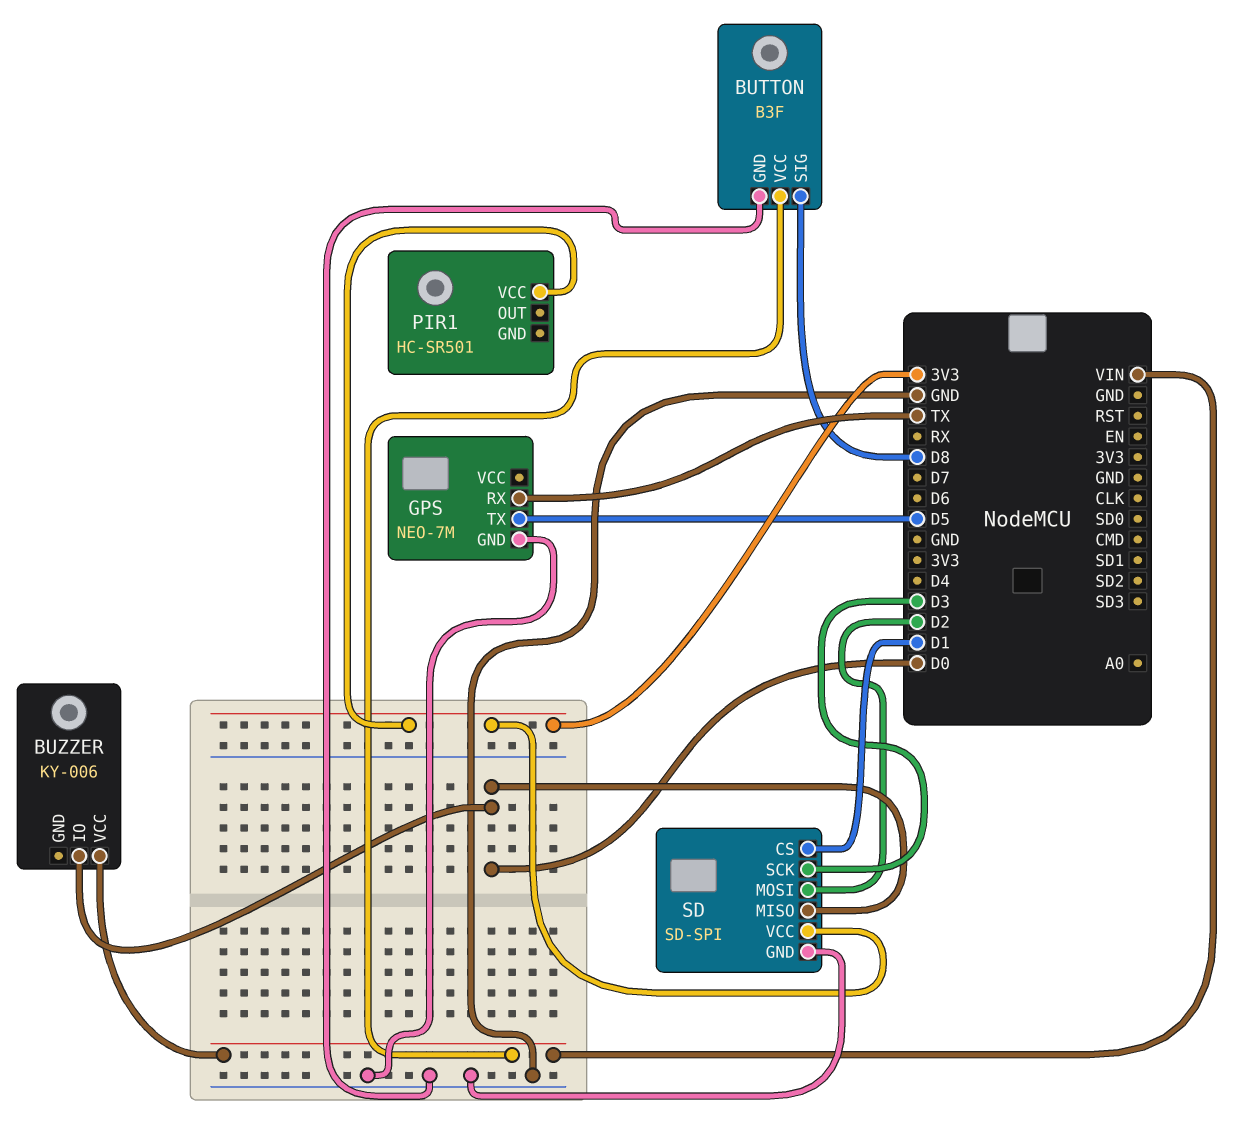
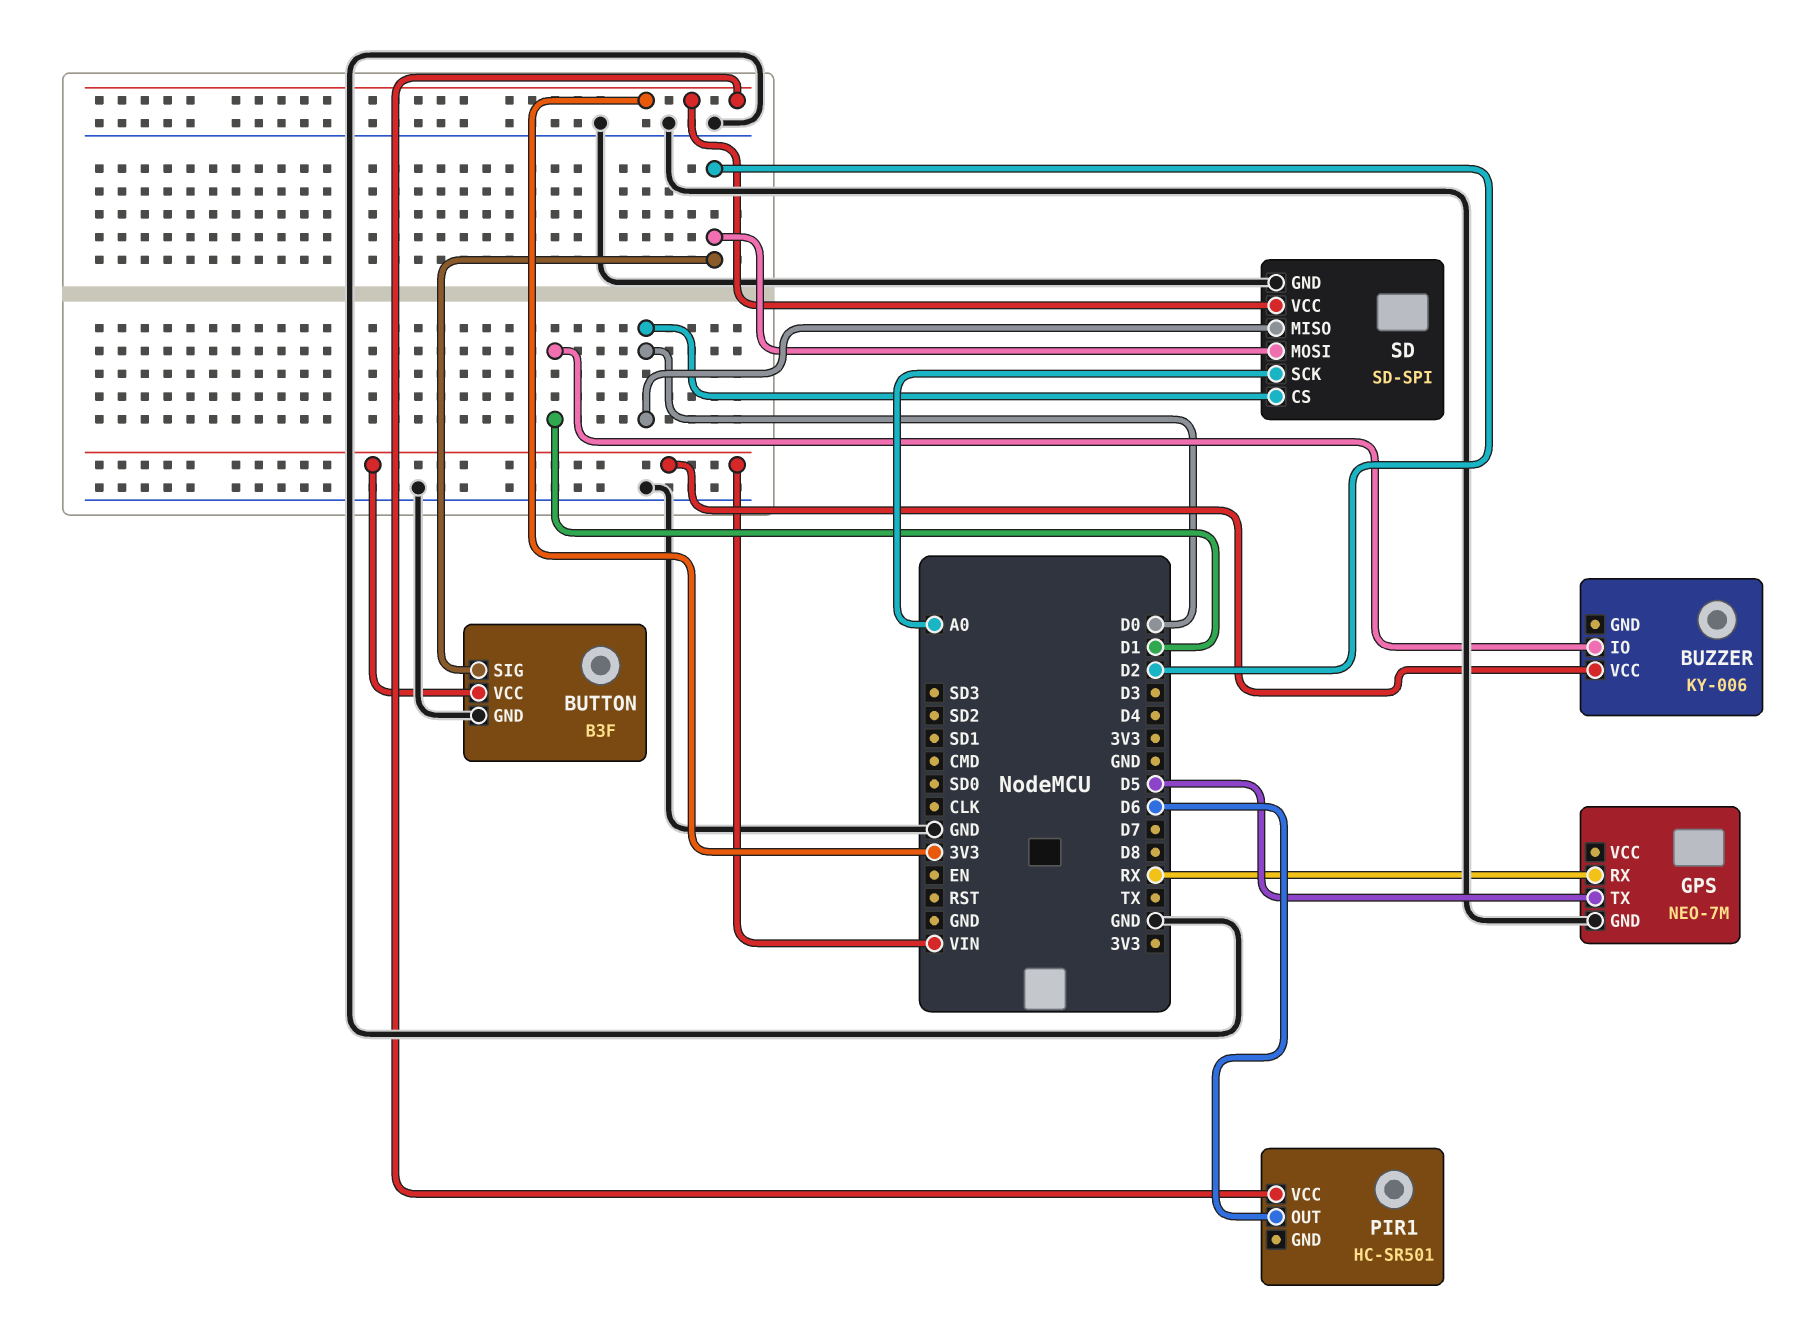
BUTTON pin SIG: D8 -> D2
BUZZER pin IO: D0 -> D1
GPS pin RX: TX -> RX
PIR1 pin OUT: none -> D6
SD pin CS: D1 -> D0
SD pin SCK: D3 -> A0

